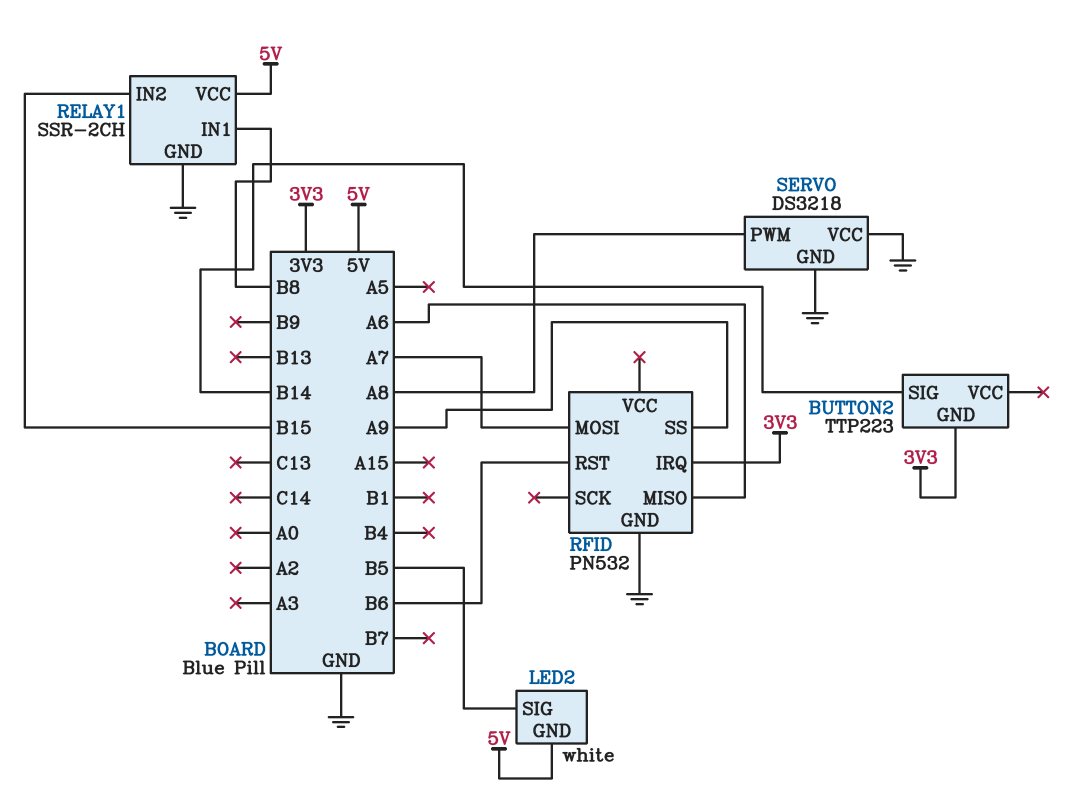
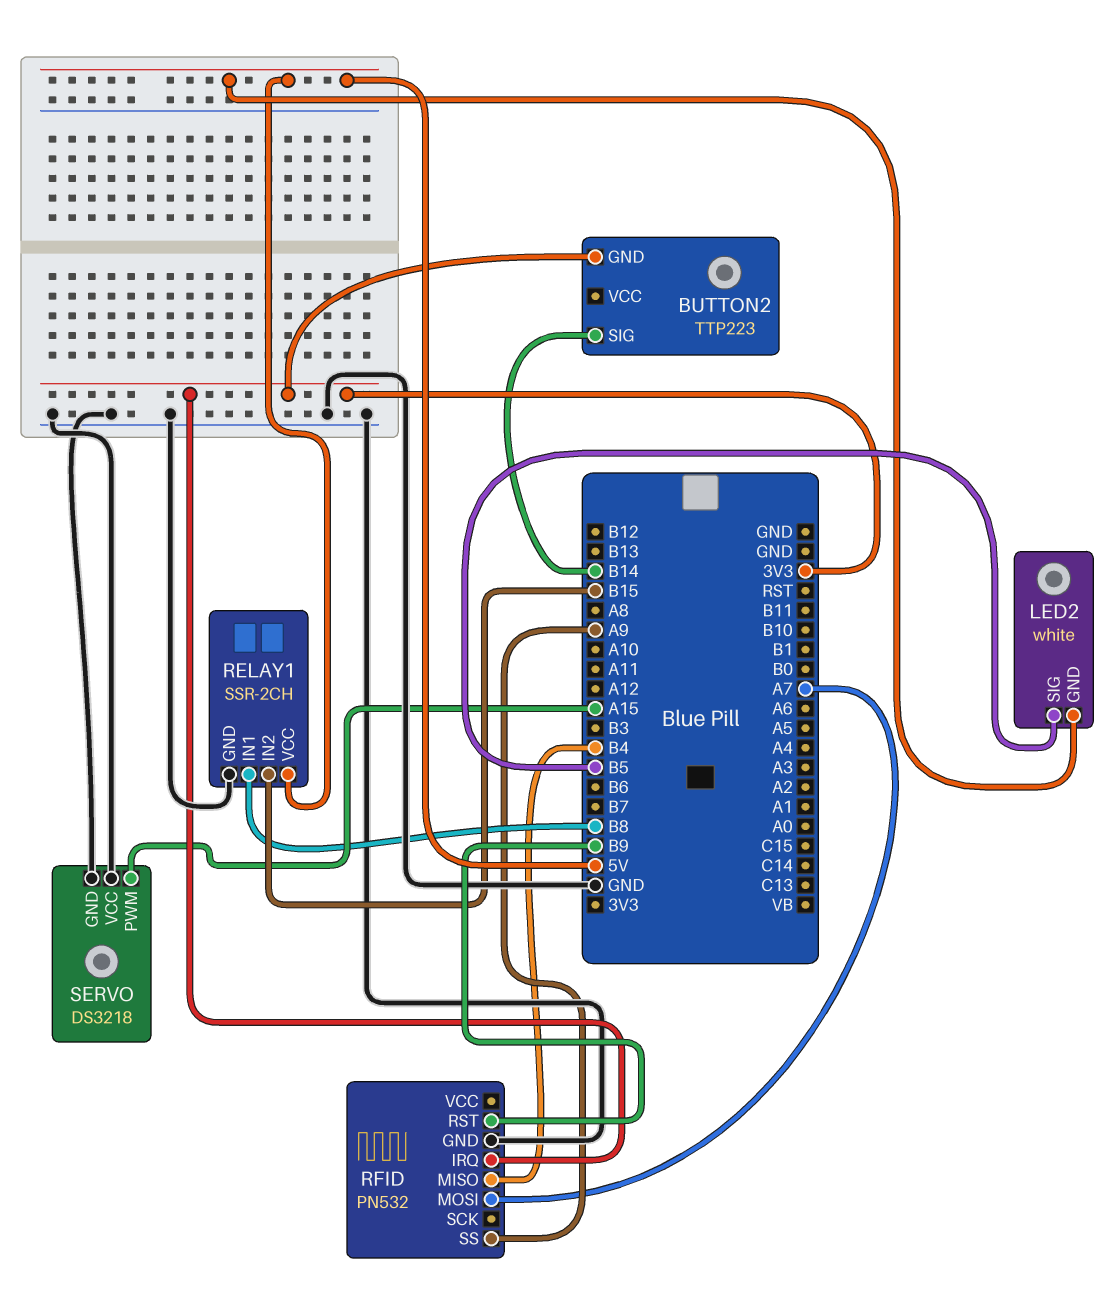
RFID pin MISO: A6 -> B4
RFID pin RST: B6 -> B9
SERVO pin PWM: A8 -> A15

